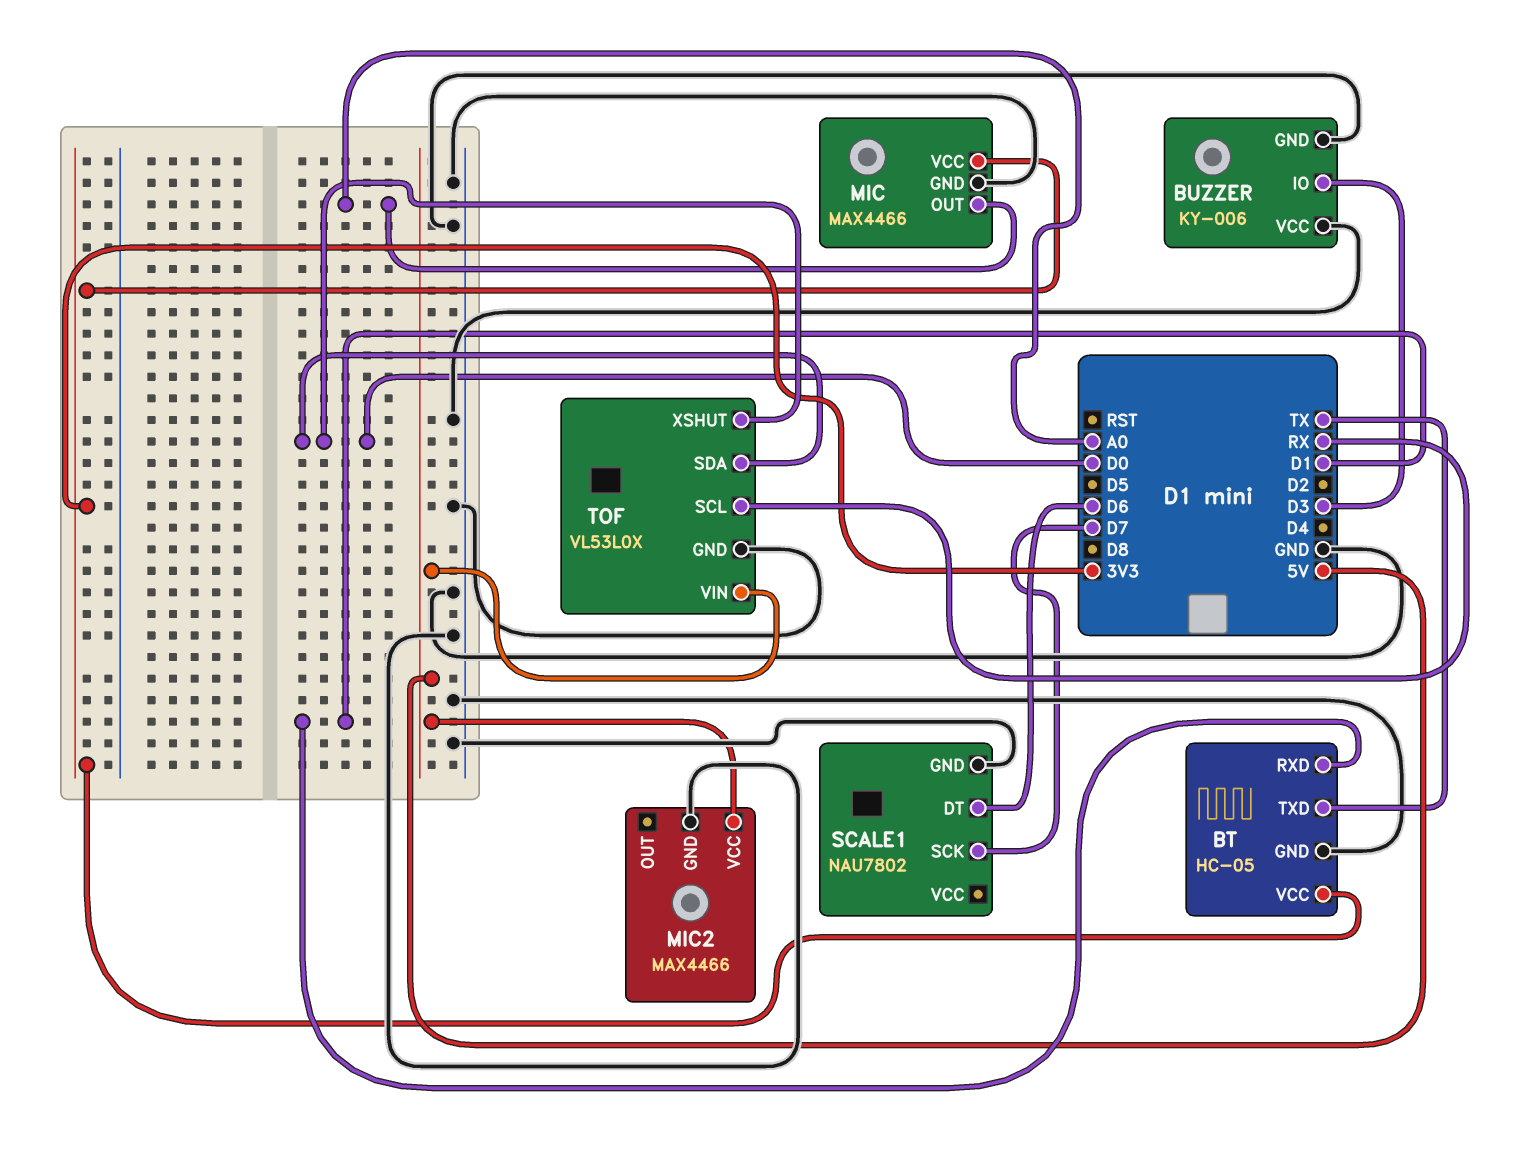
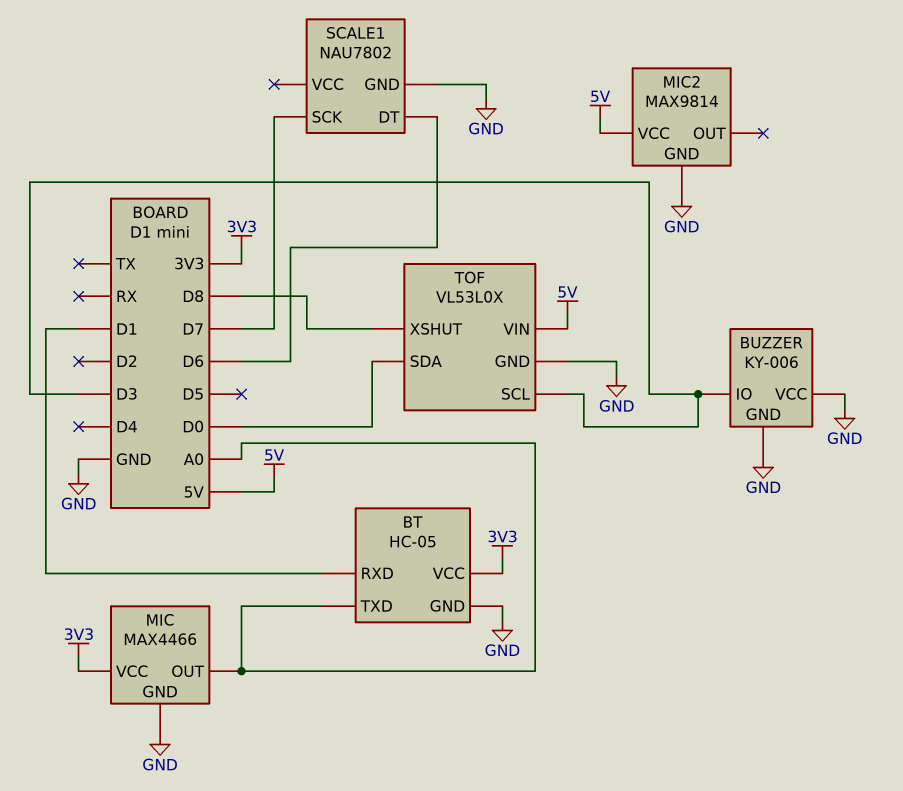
BT pin TXD: TX -> A0
MIC2: MAX4466 -> MAX9814
TOF pin SCL: RX -> D3
TOF pin XSHUT: D0 -> D8

